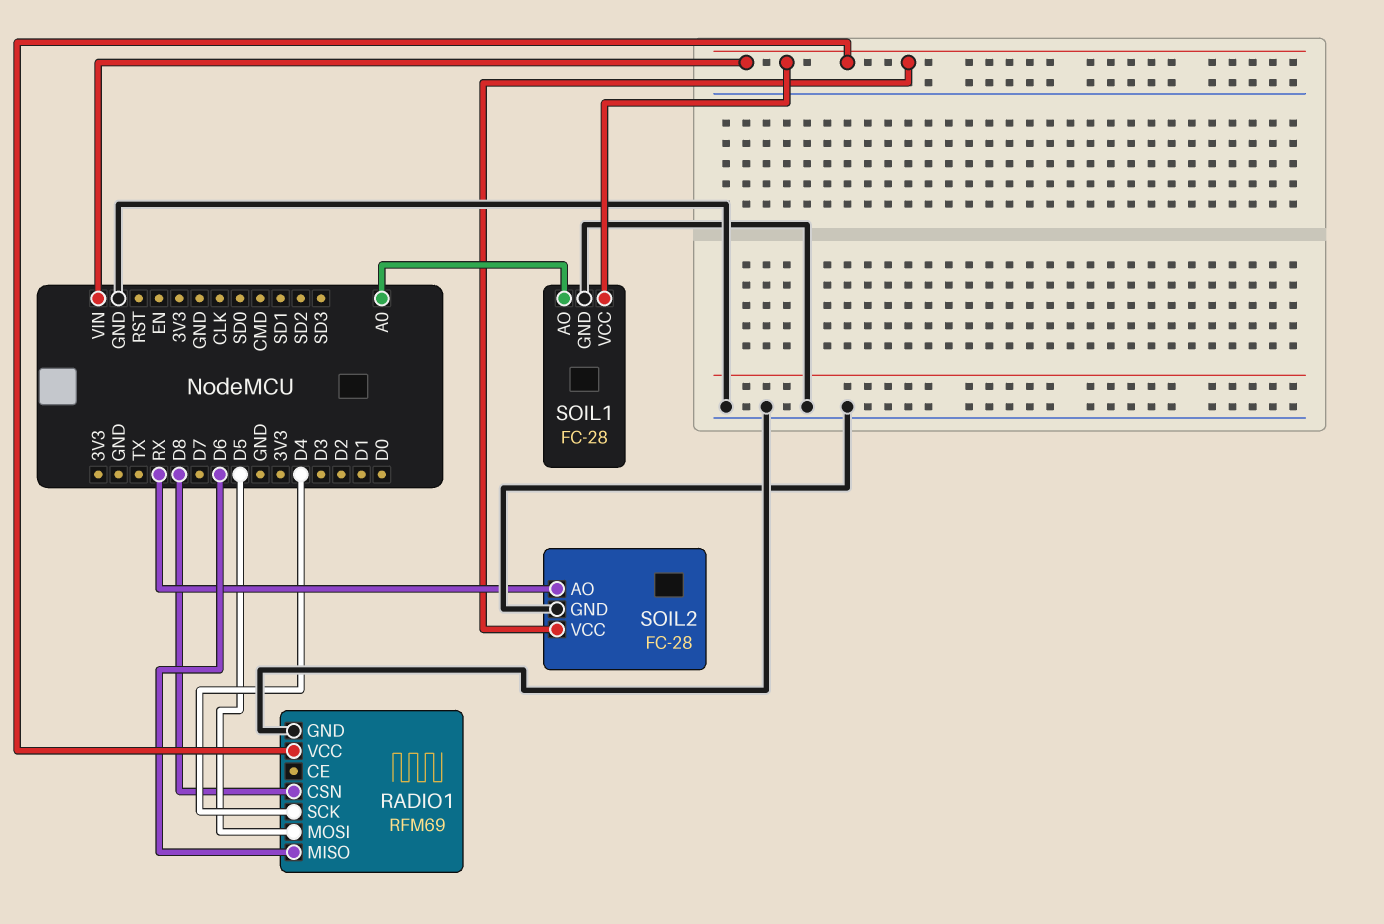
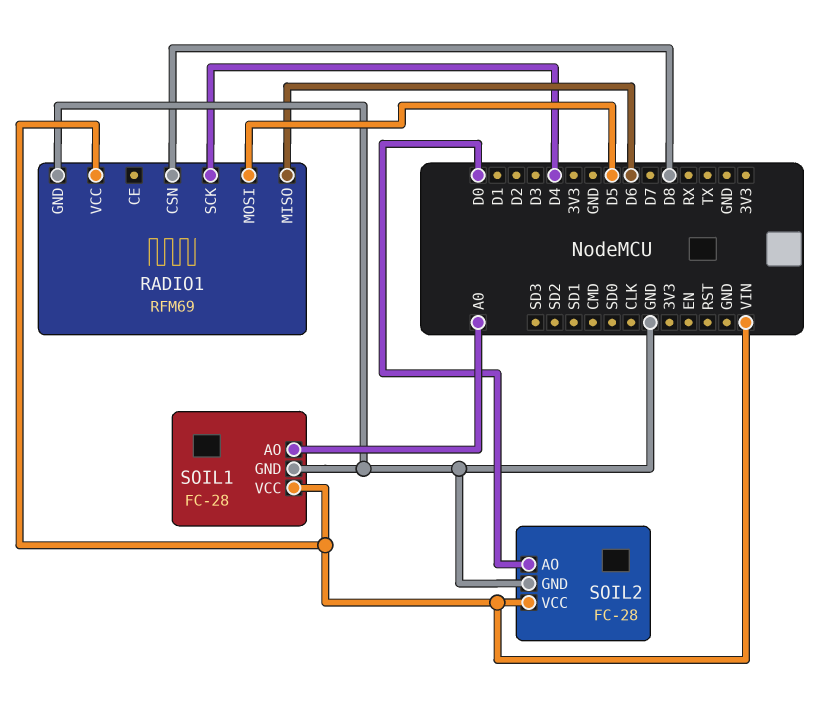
SOIL2 pin AO: RX -> D0

